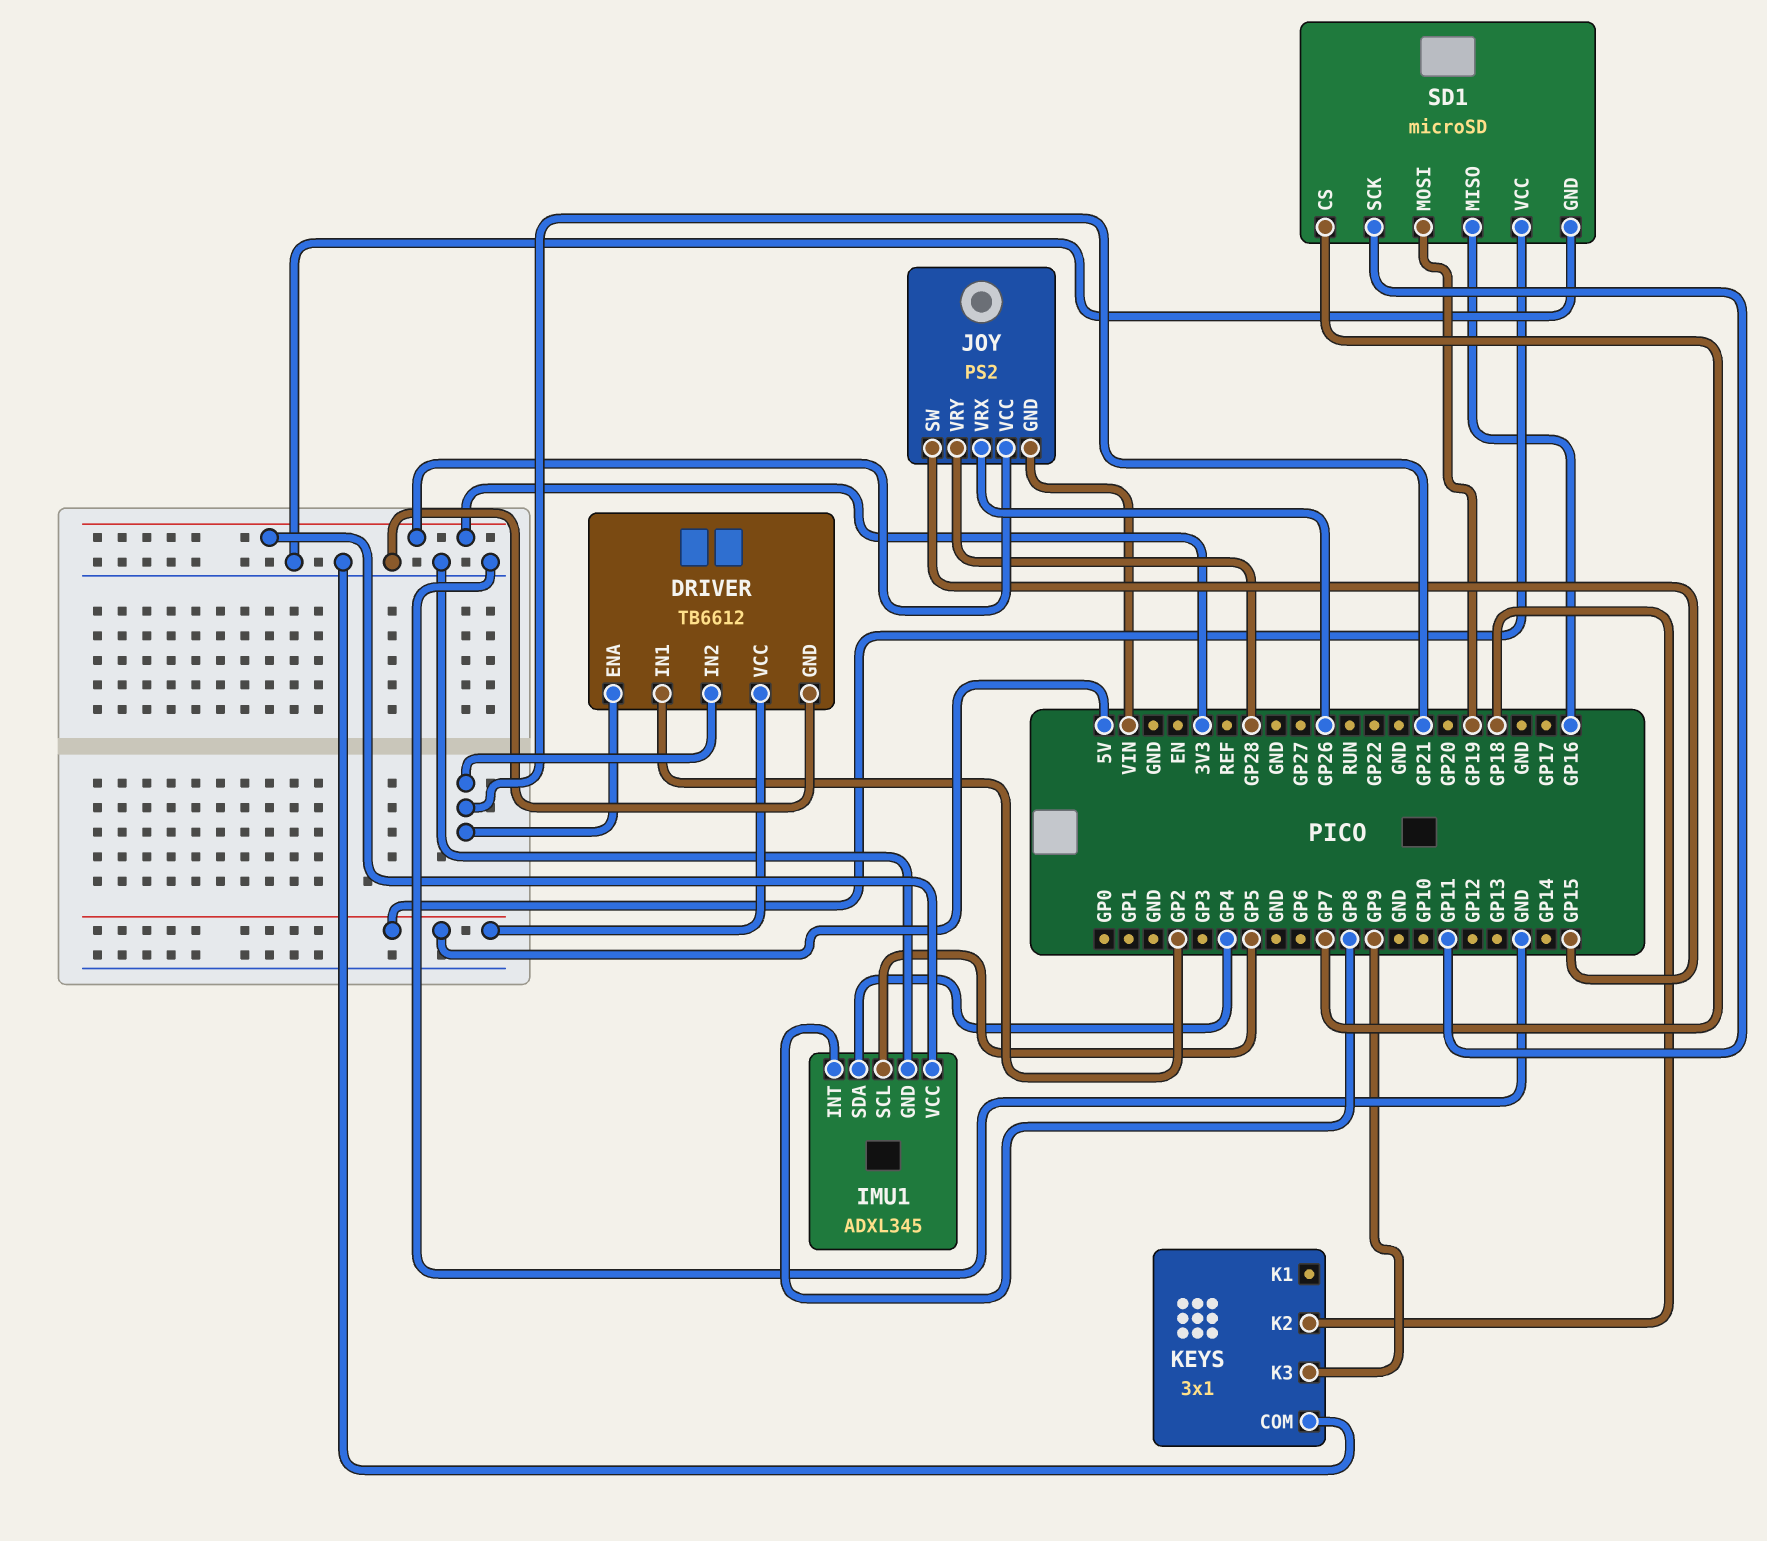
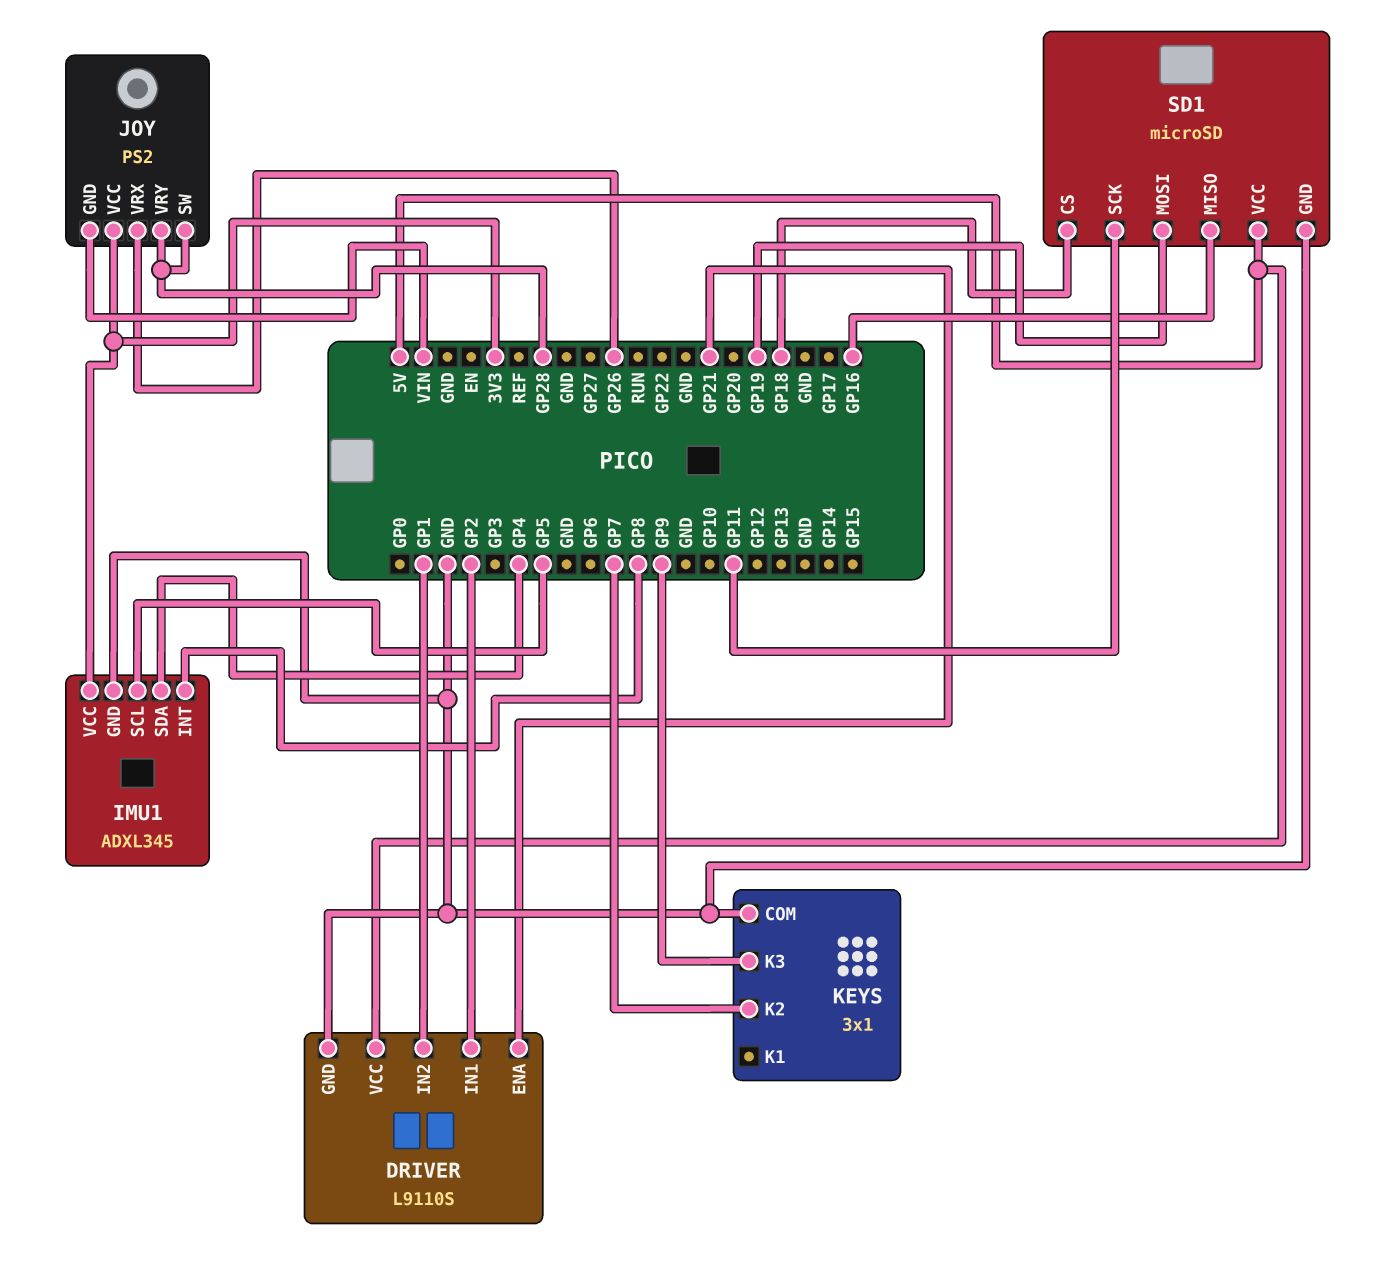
DRIVER: TB6612 -> L9110S
DRIVER pin IN2: GP21 -> GP1
JOY pin SW: GP15 -> GP28
KEYS pin K2: GP18 -> GP7
SD1 pin CS: GP7 -> GP18

